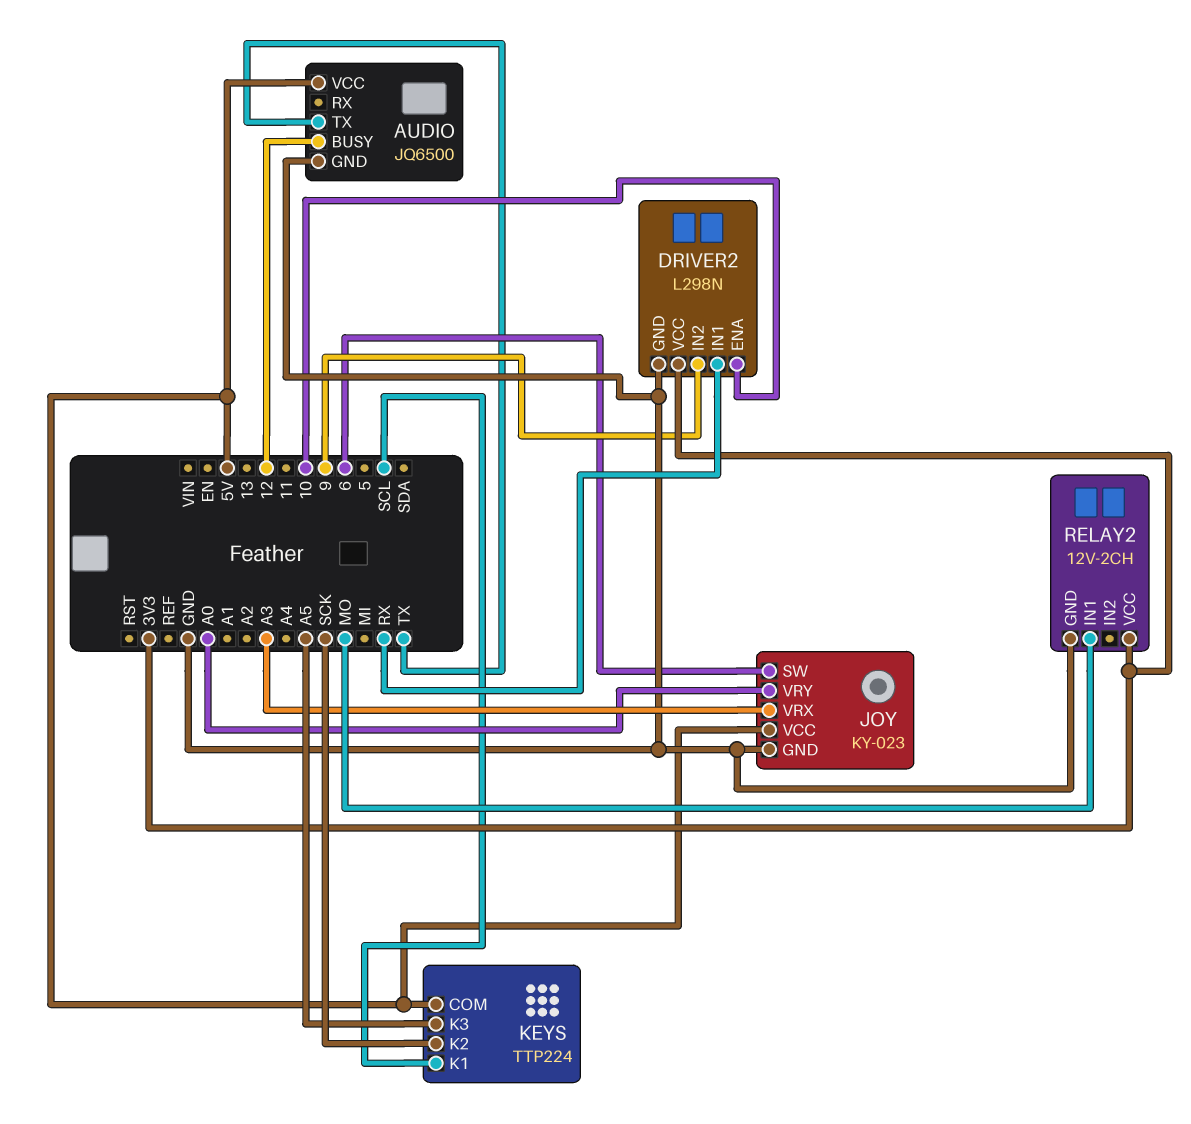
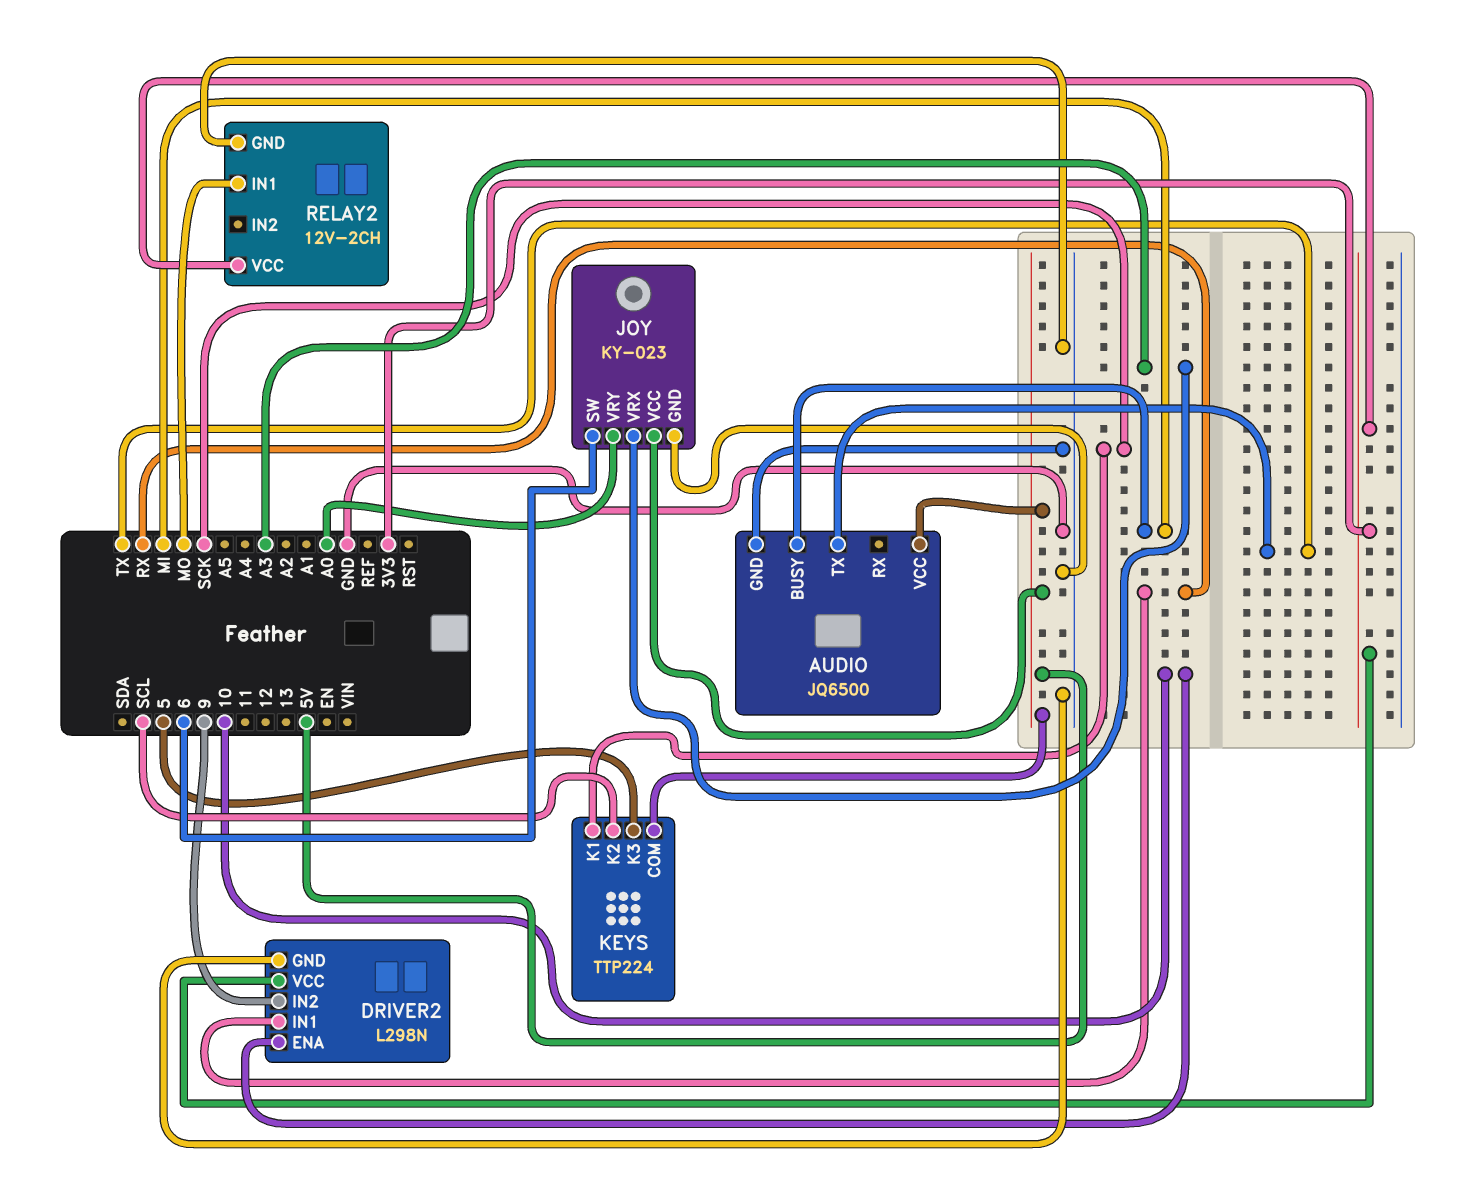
AUDIO pin BUSY: 12 -> MI
KEYS pin K1: SCL -> SCK
KEYS pin K2: SCK -> SCL
KEYS pin K3: A5 -> 5

